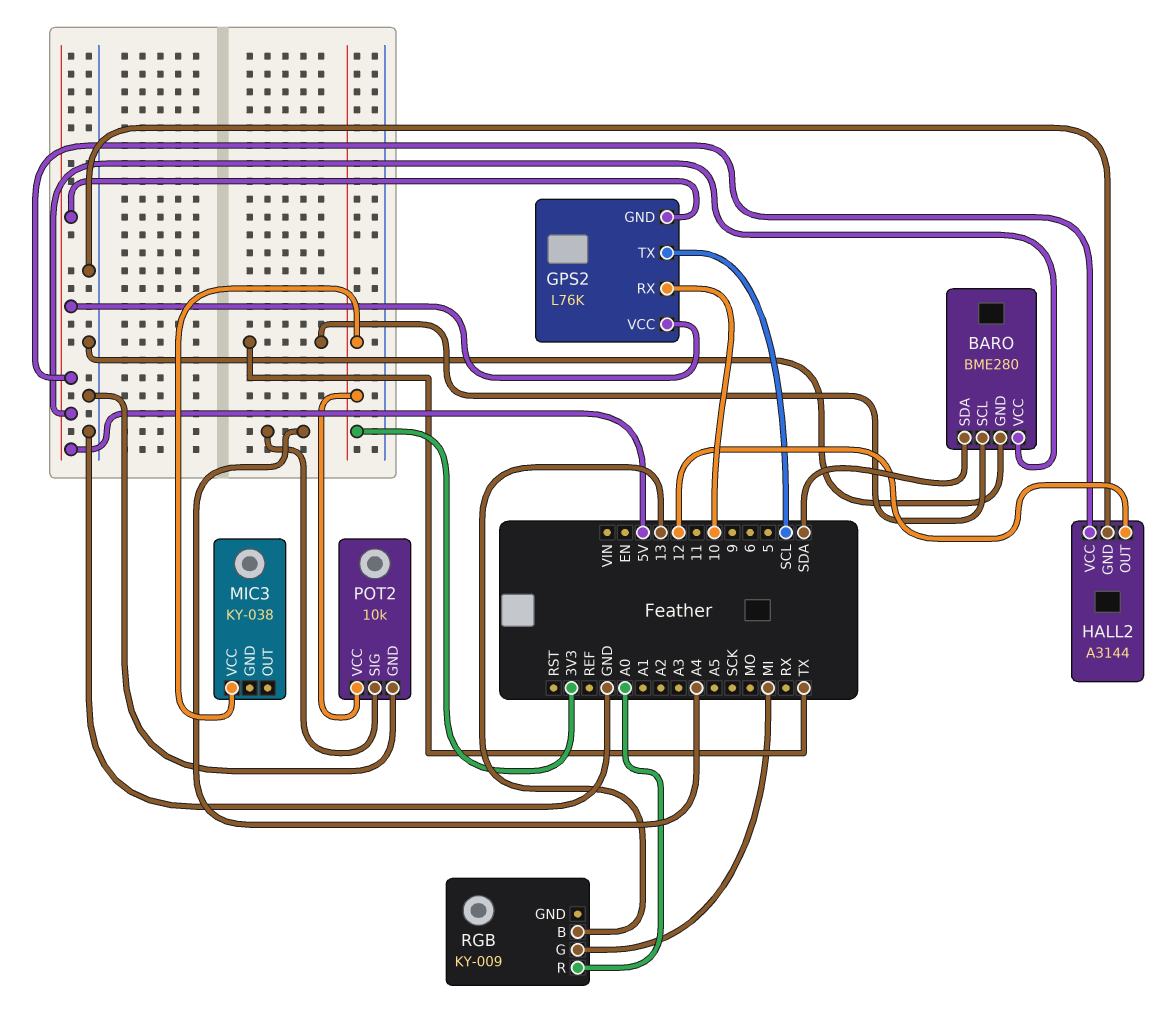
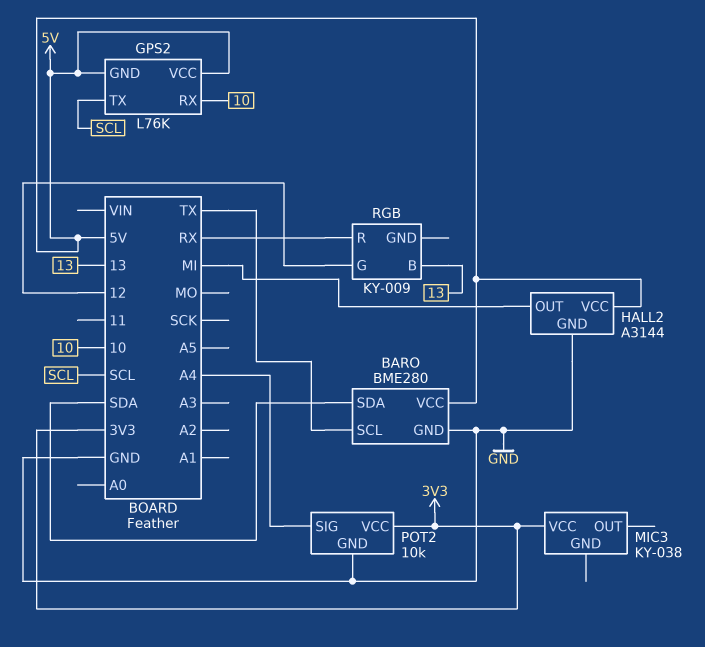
HALL2 pin OUT: 12 -> MI
RGB pin G: MI -> 12
RGB pin R: A0 -> RX

